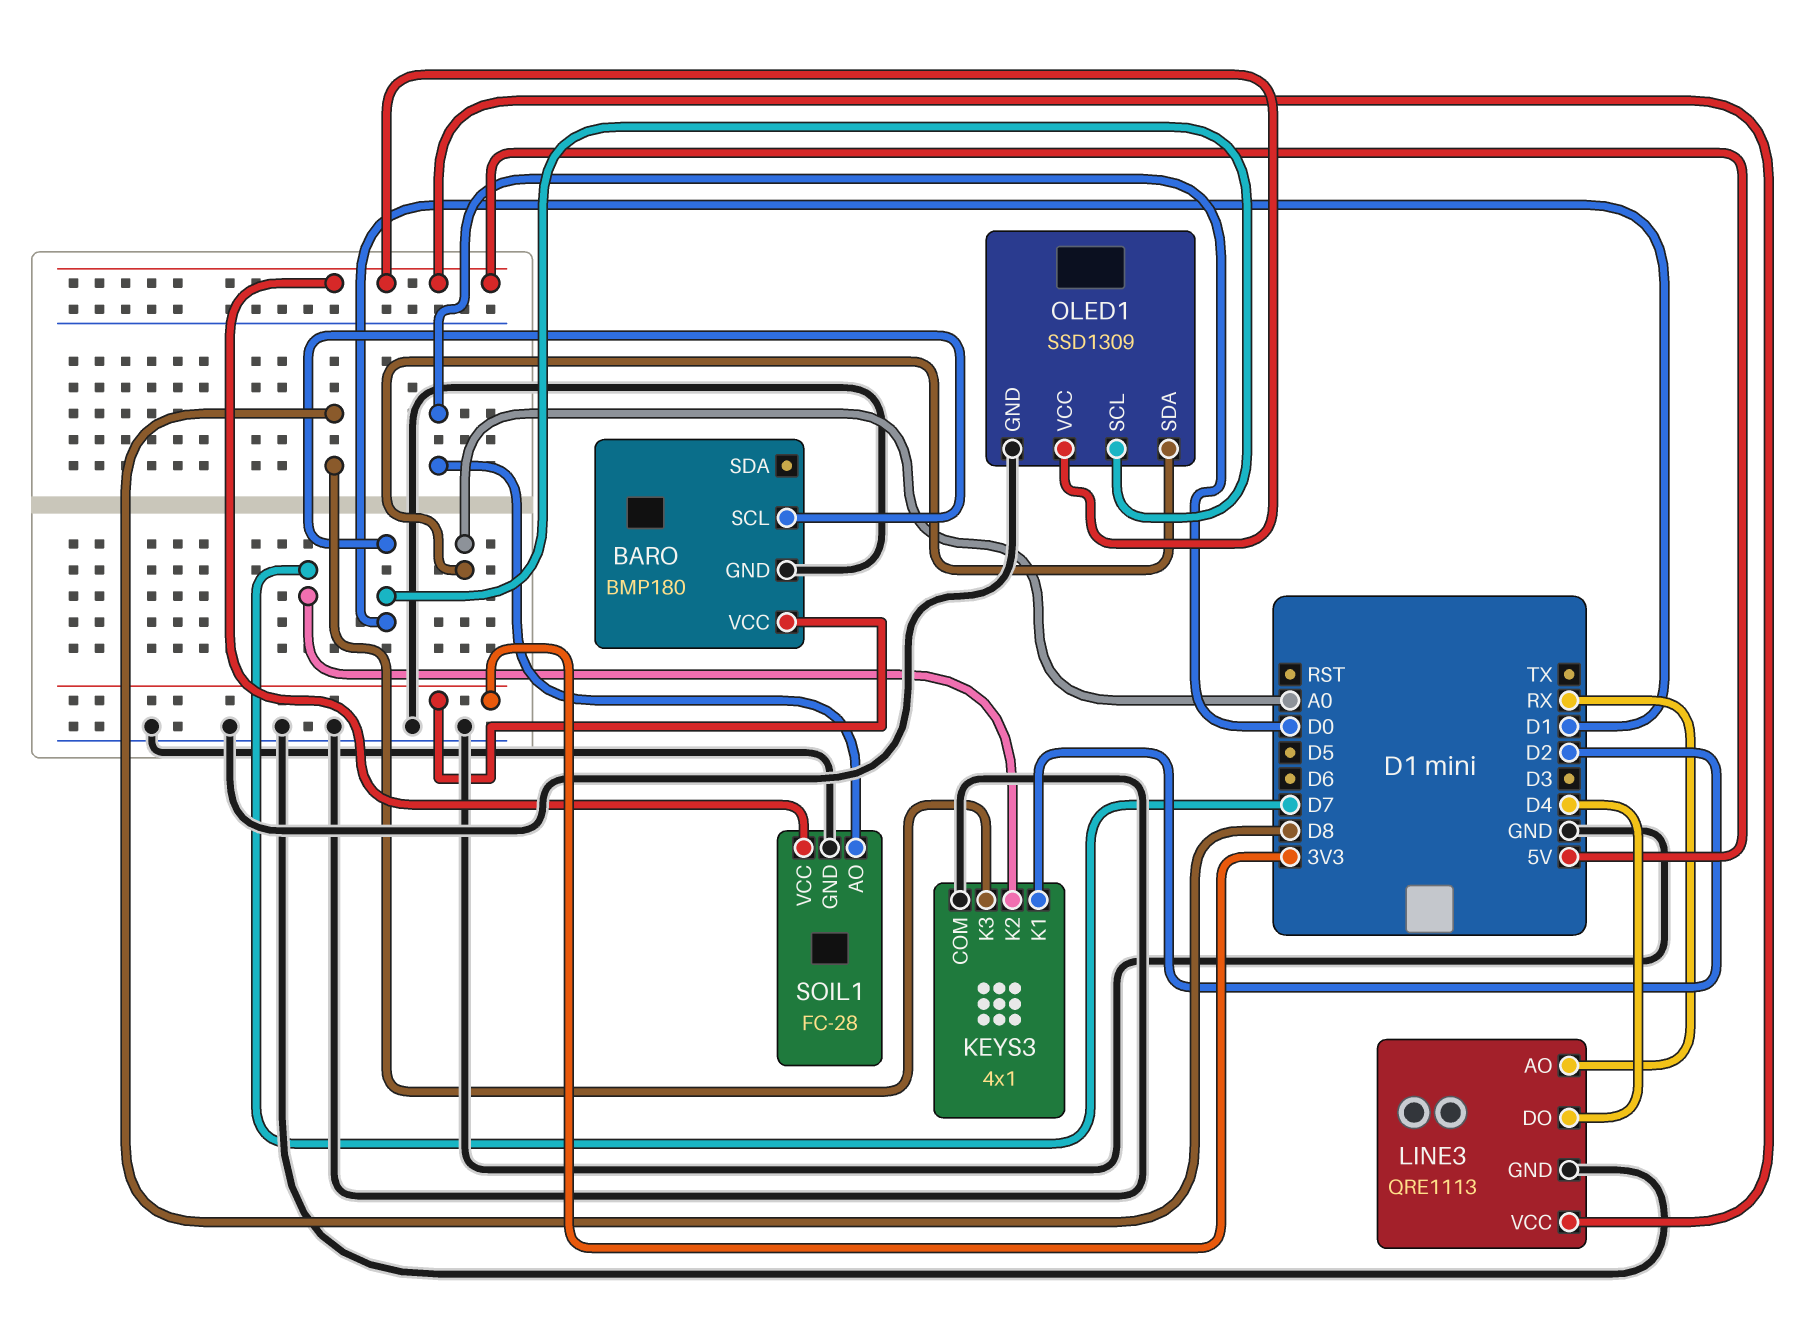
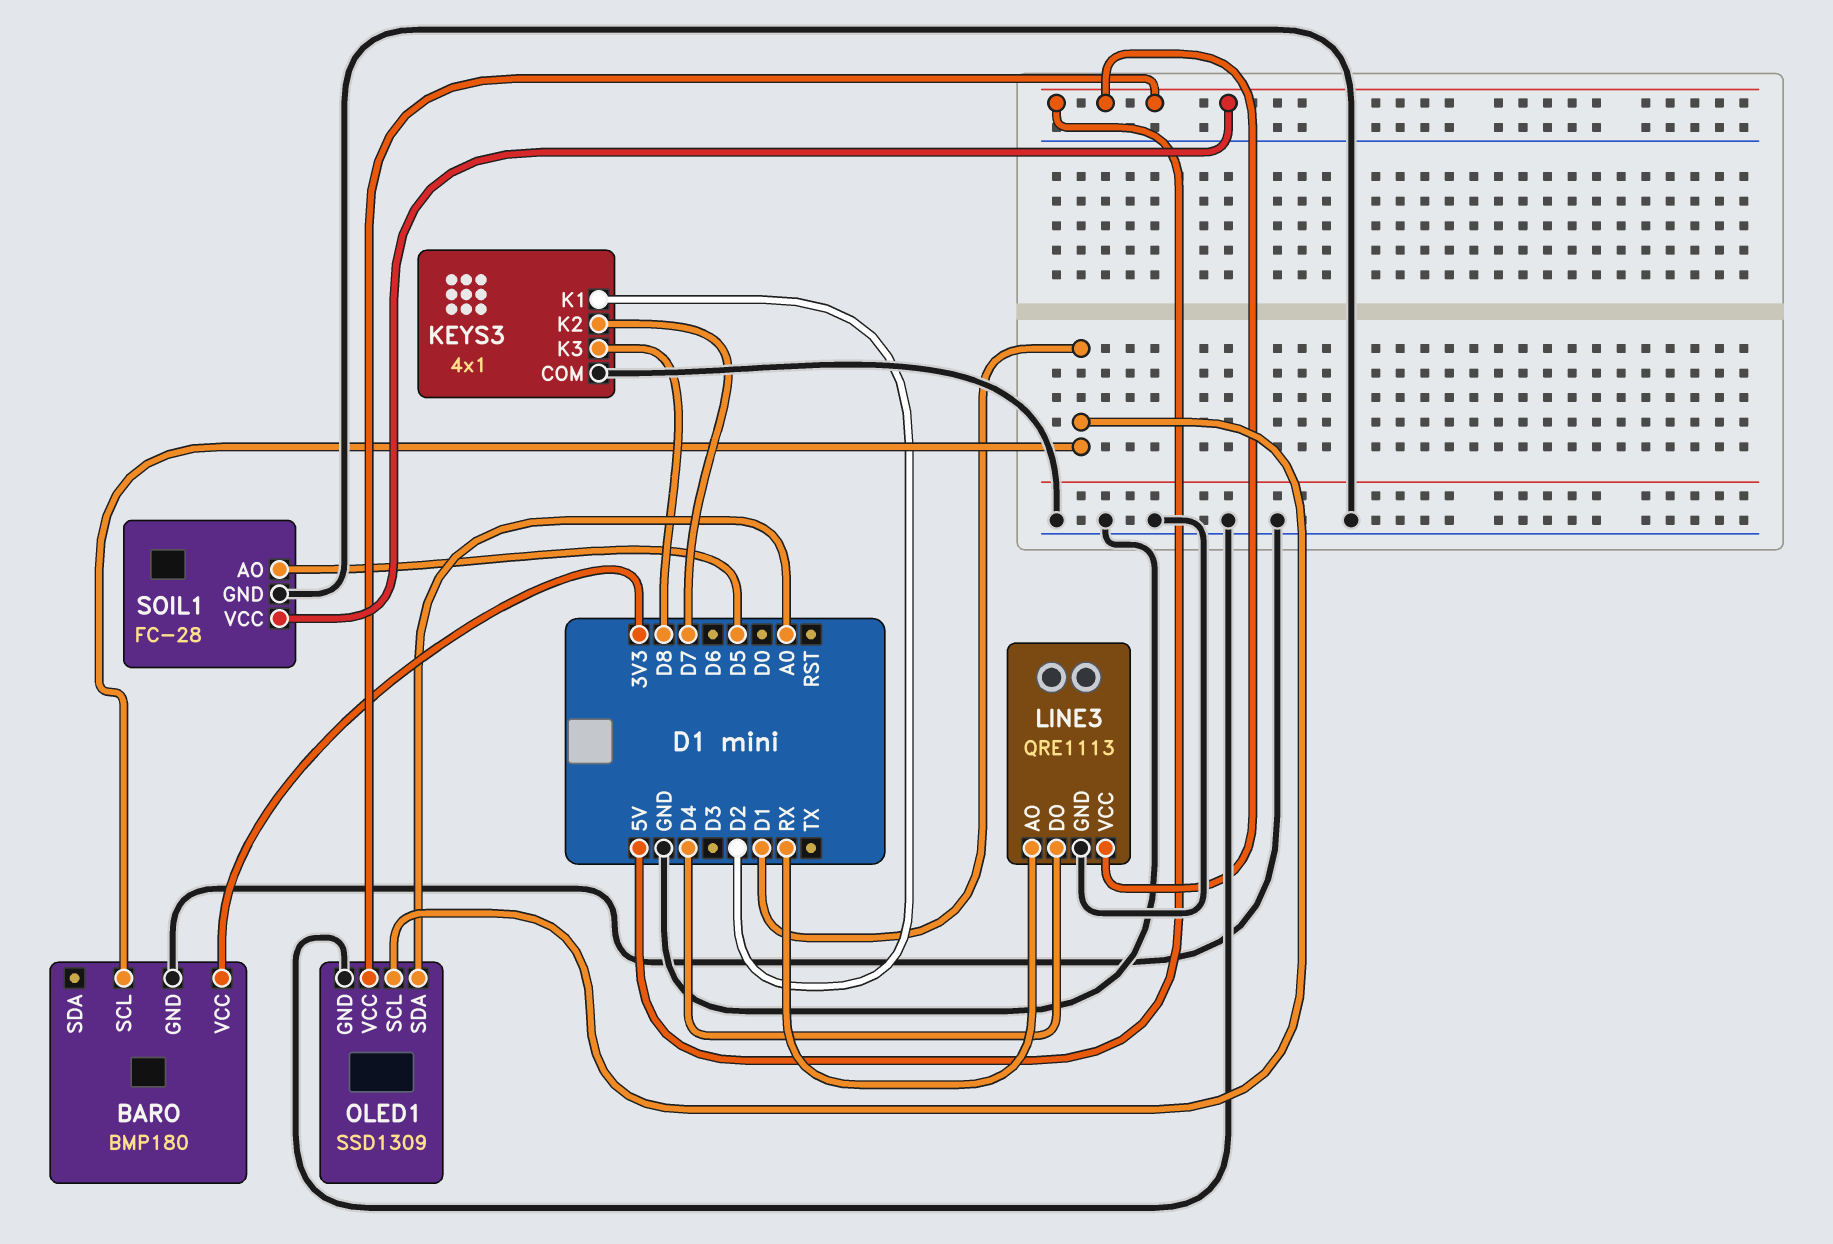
SOIL1 pin AO: D0 -> D5

